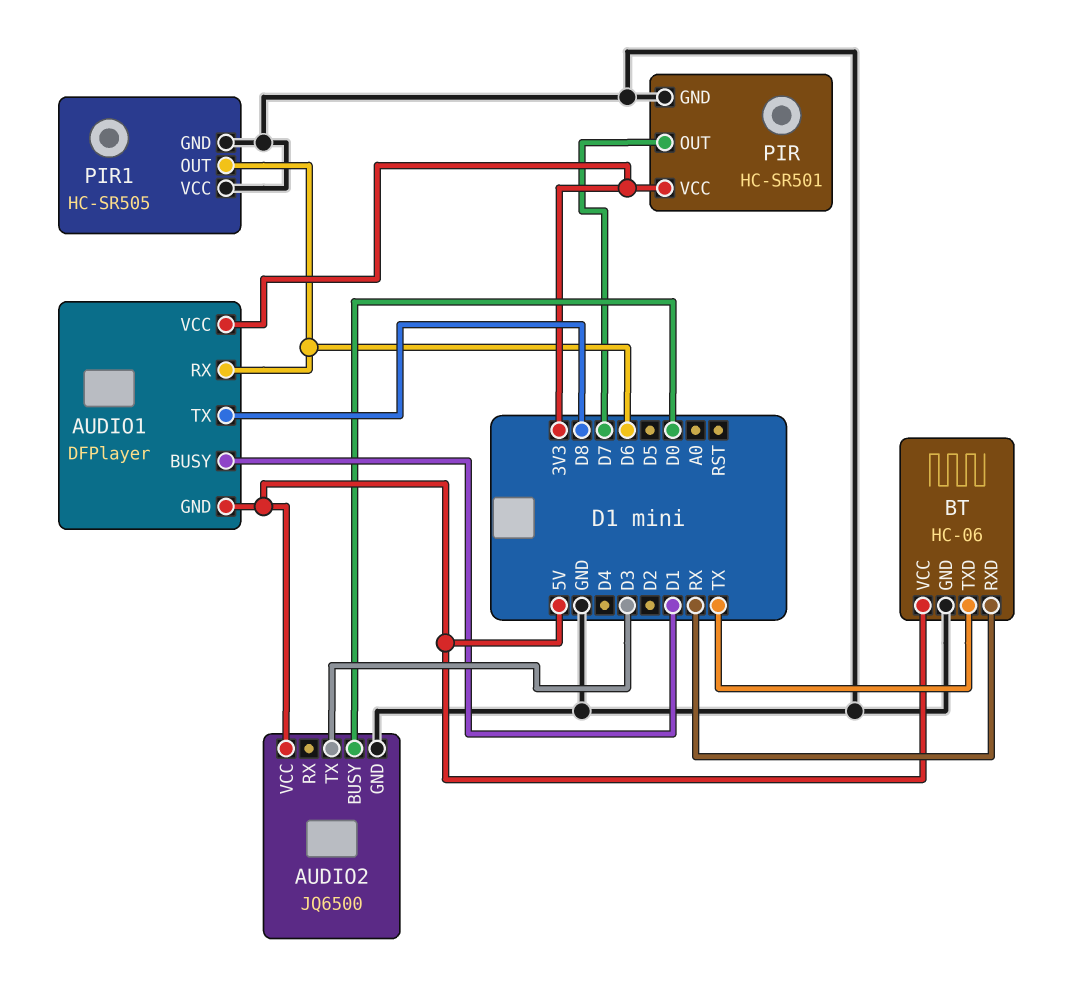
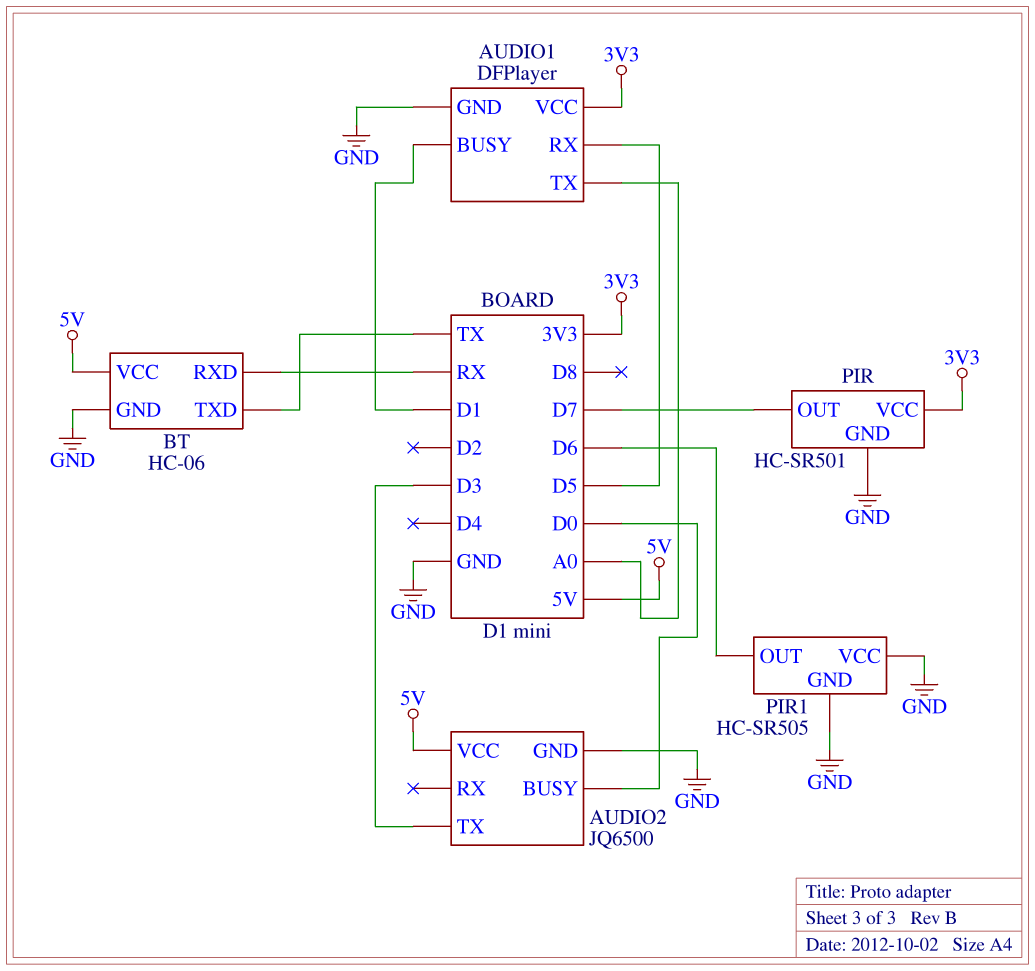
AUDIO1 pin GND: 5V -> GND
AUDIO1 pin RX: D6 -> D5
AUDIO1 pin TX: D8 -> A0

